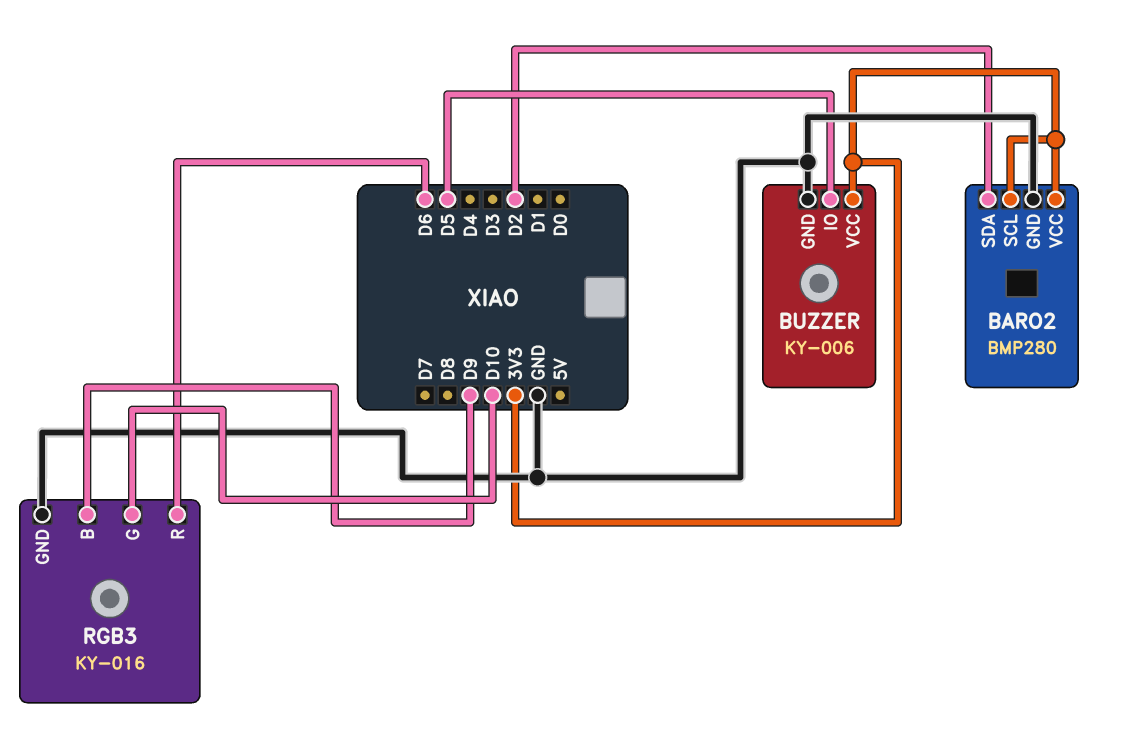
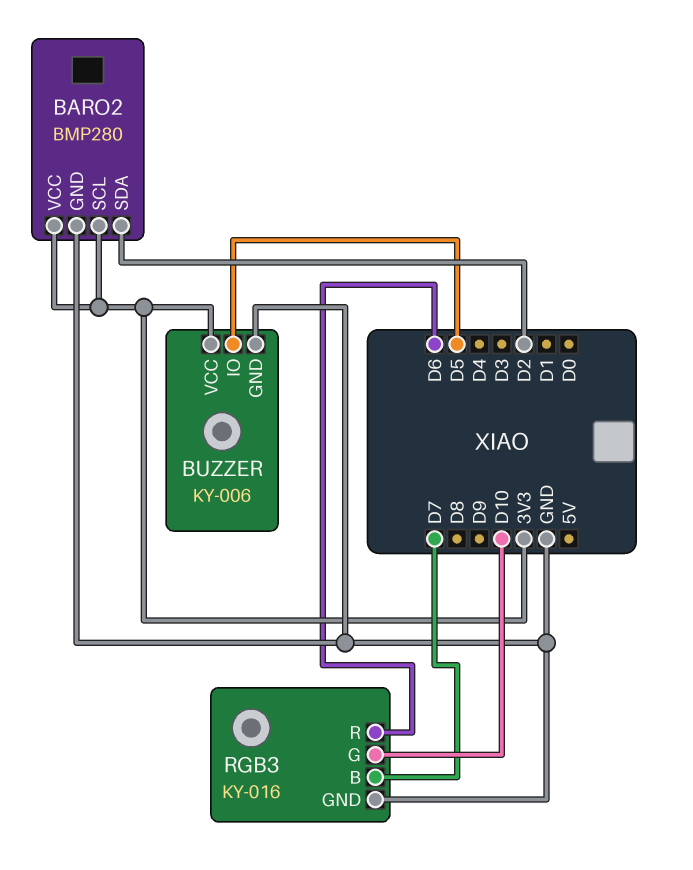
RGB3 pin B: D9 -> D7

